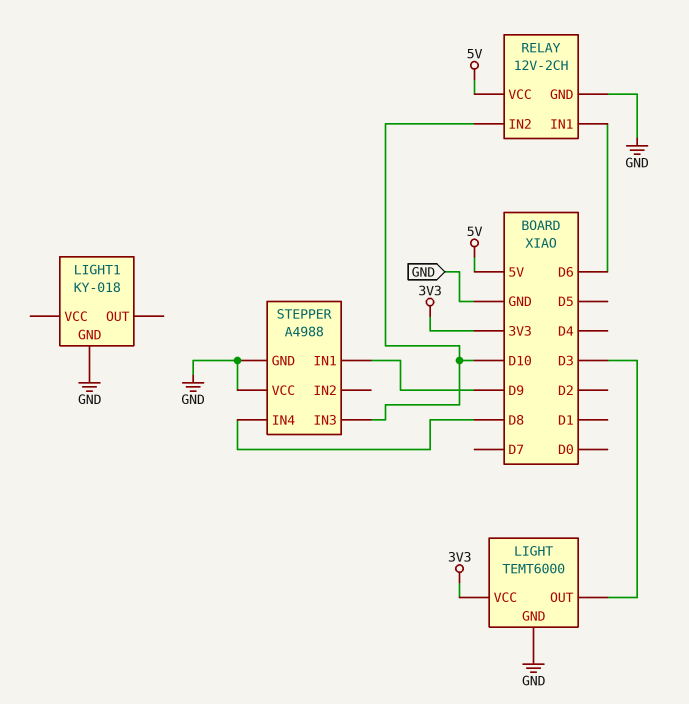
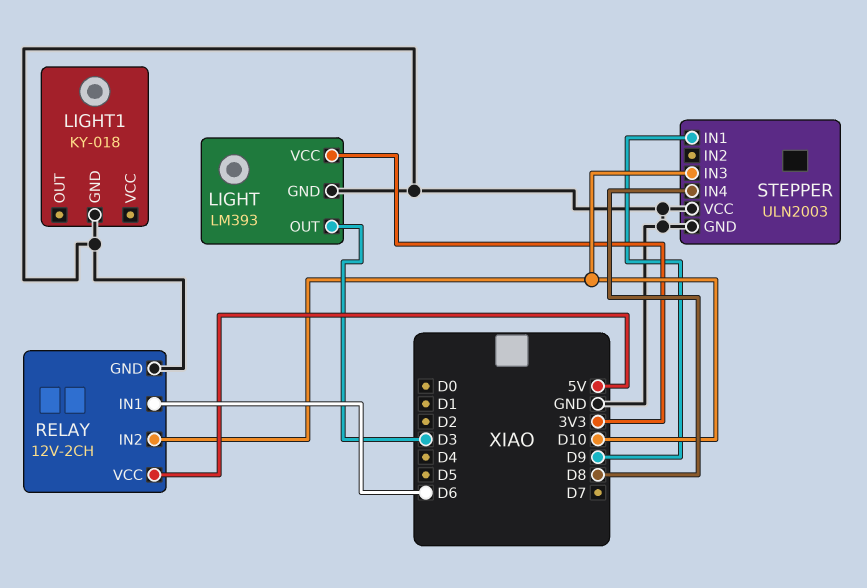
LIGHT: TEMT6000 -> LM393
STEPPER: A4988 -> ULN2003

